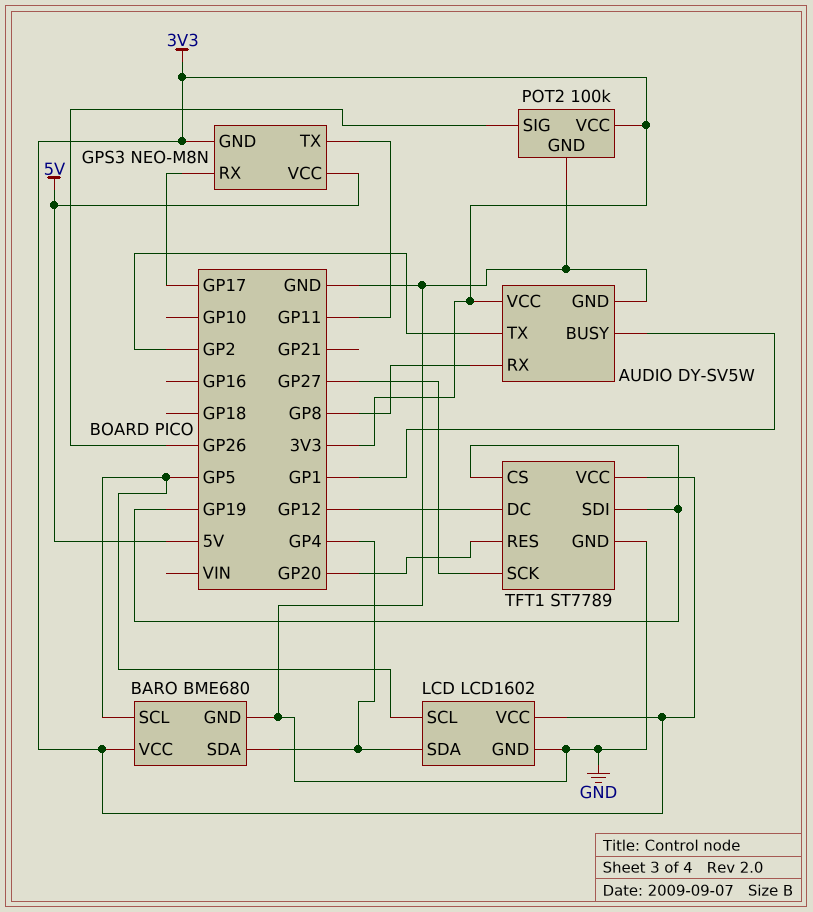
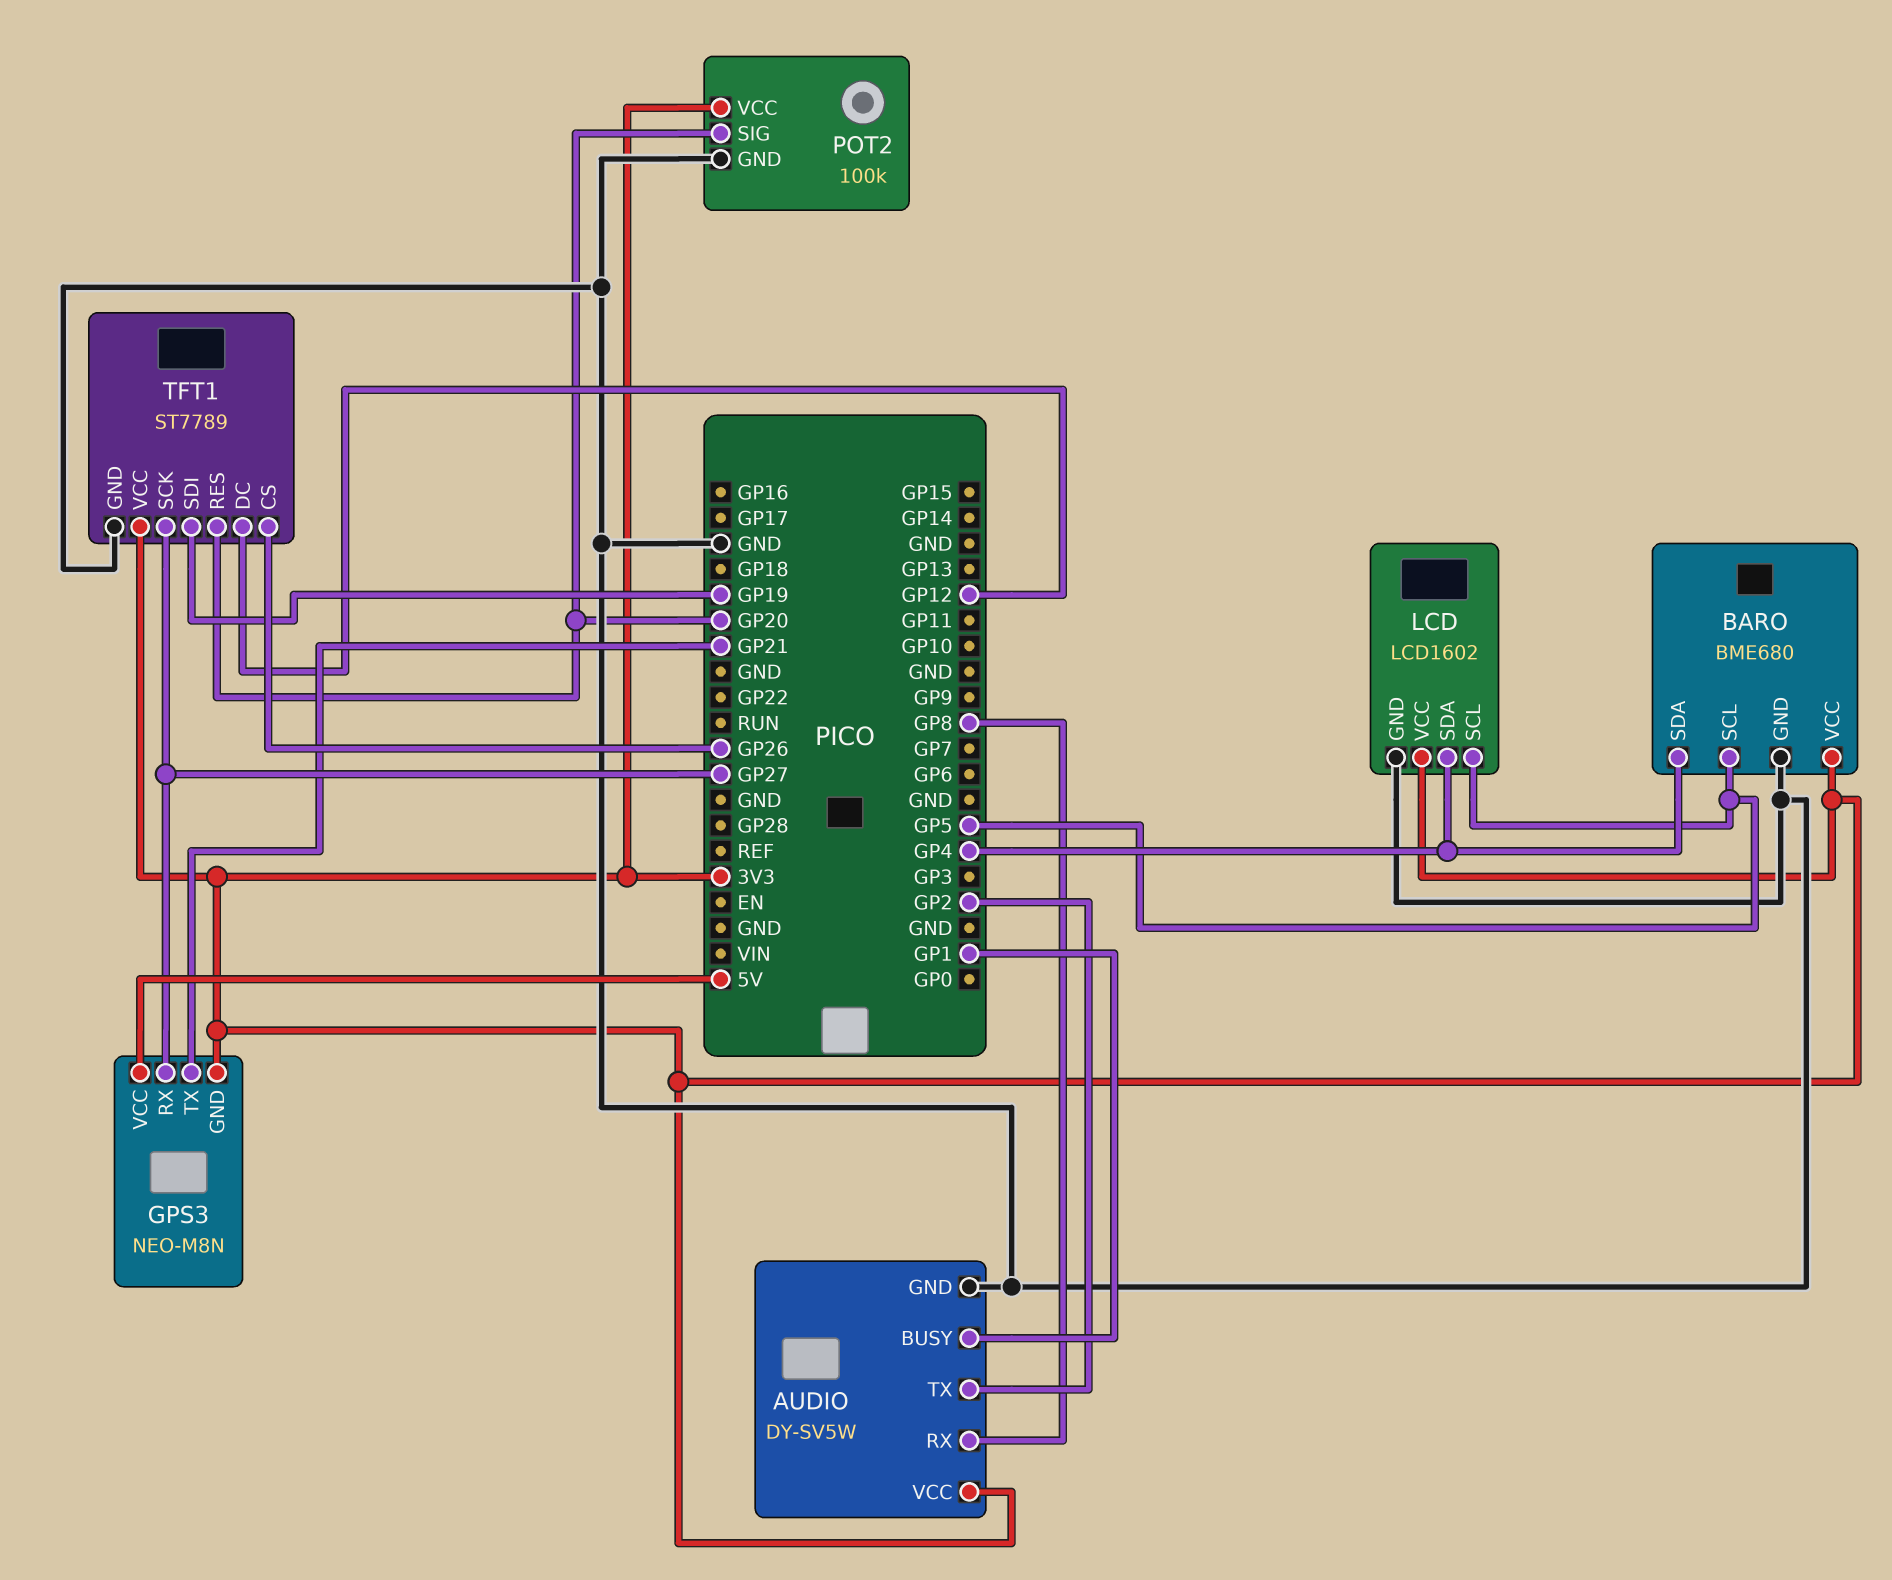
GPS3 pin RX: GP17 -> GP27
GPS3 pin TX: GP11 -> GP21
POT2 pin SIG: GP26 -> GP20
TFT1 pin CS: GP19 -> GP26

